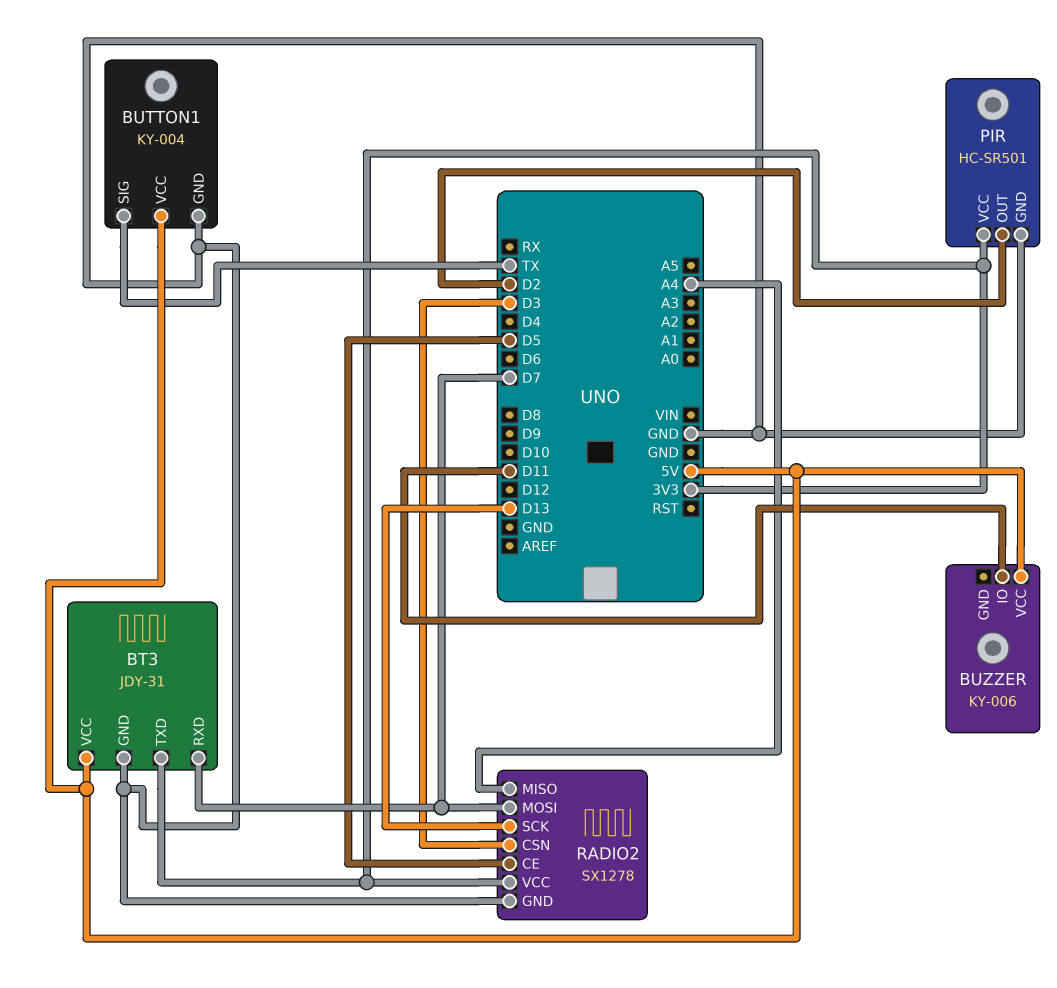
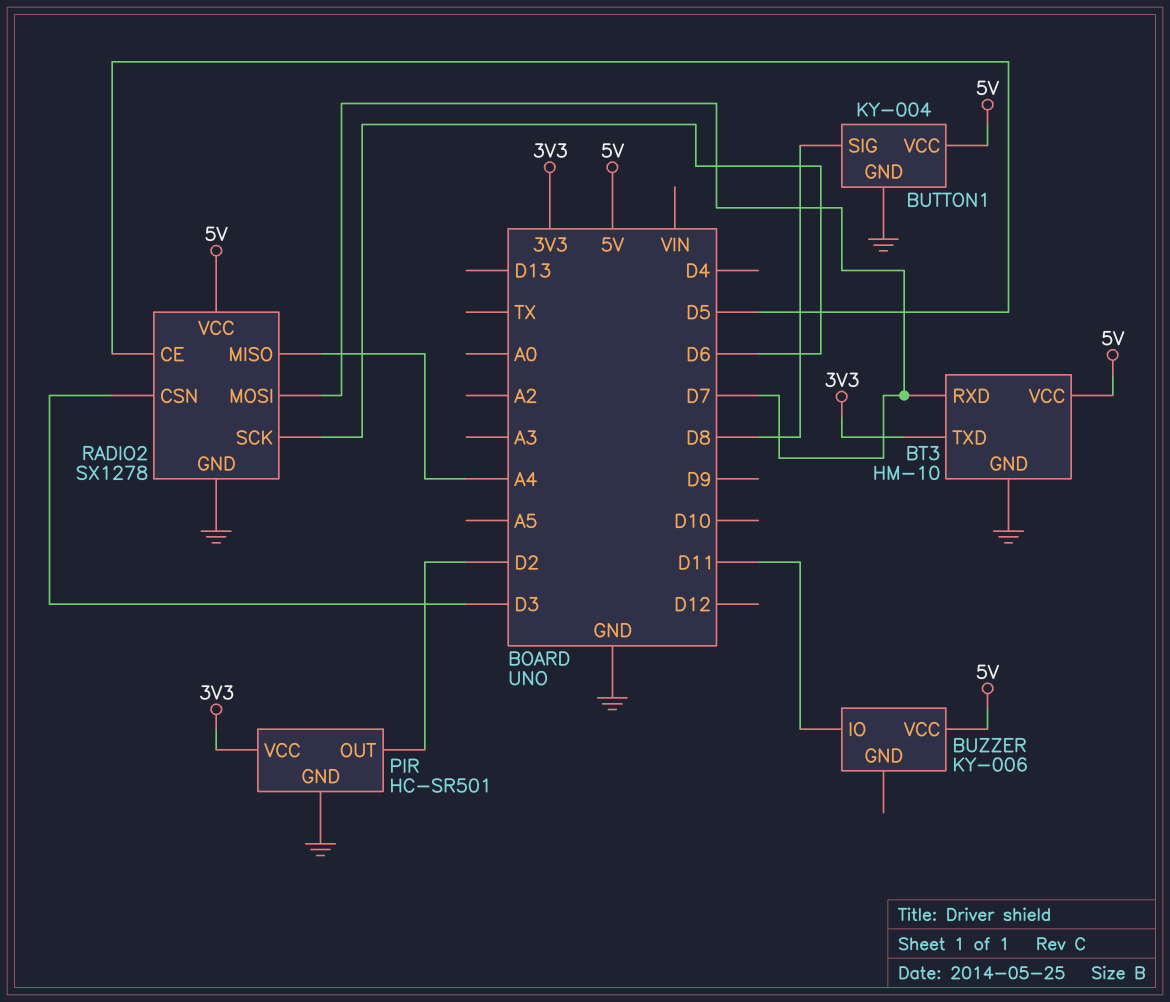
BT3: JDY-31 -> HM-10
BUTTON1 pin SIG: TX -> D8
RADIO2 pin SCK: D13 -> D6
RADIO2 pin VCC: 3V3 -> 5V

